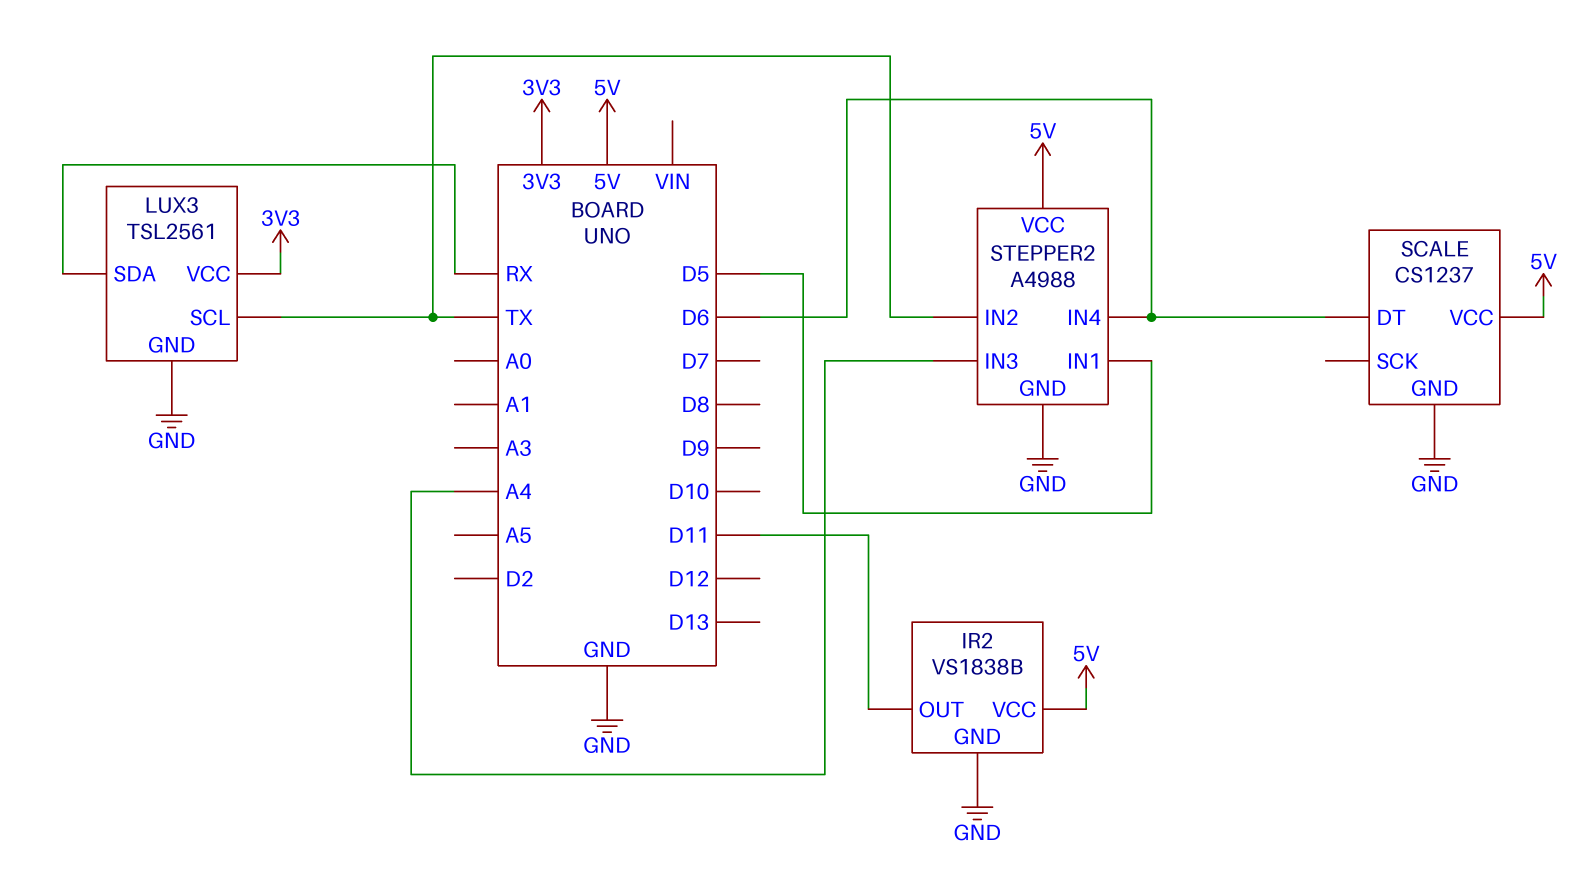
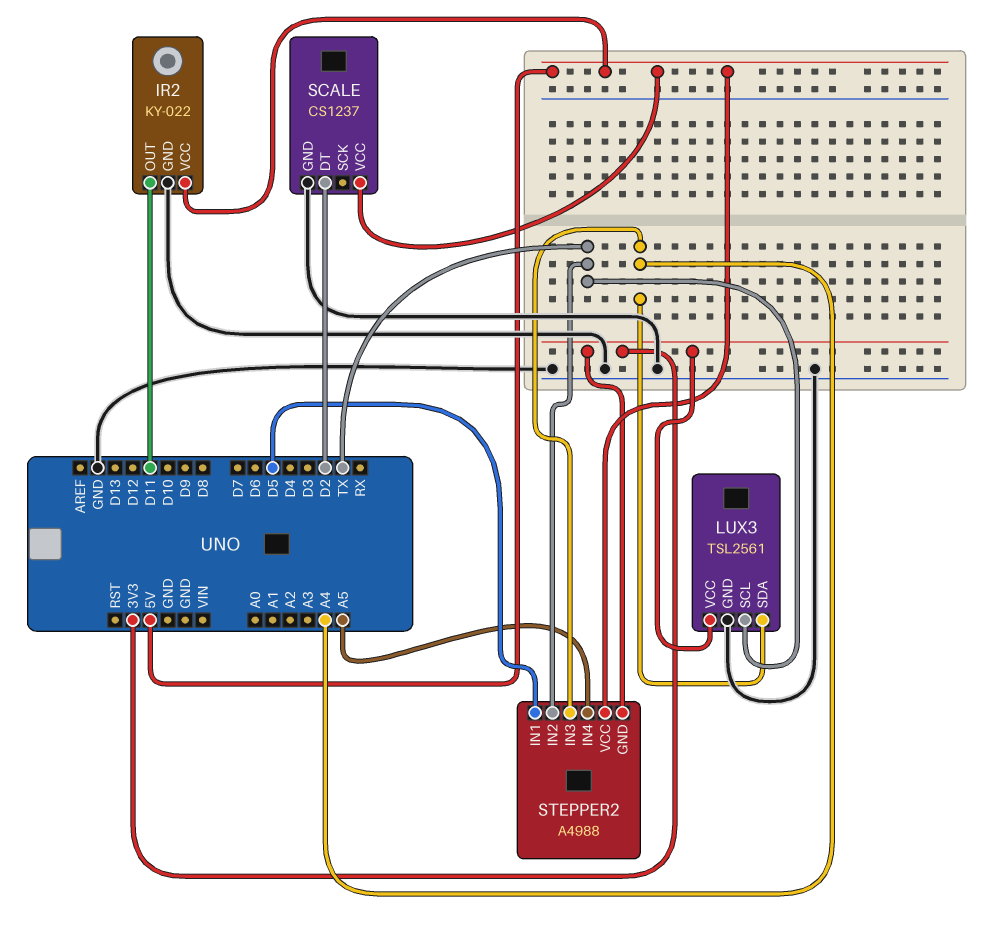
IR2: VS1838B -> KY-022
LUX3 pin SDA: RX -> A4
SCALE pin DT: D6 -> D2
STEPPER2 pin GND: GND -> 3V3
STEPPER2 pin IN4: D6 -> A5

